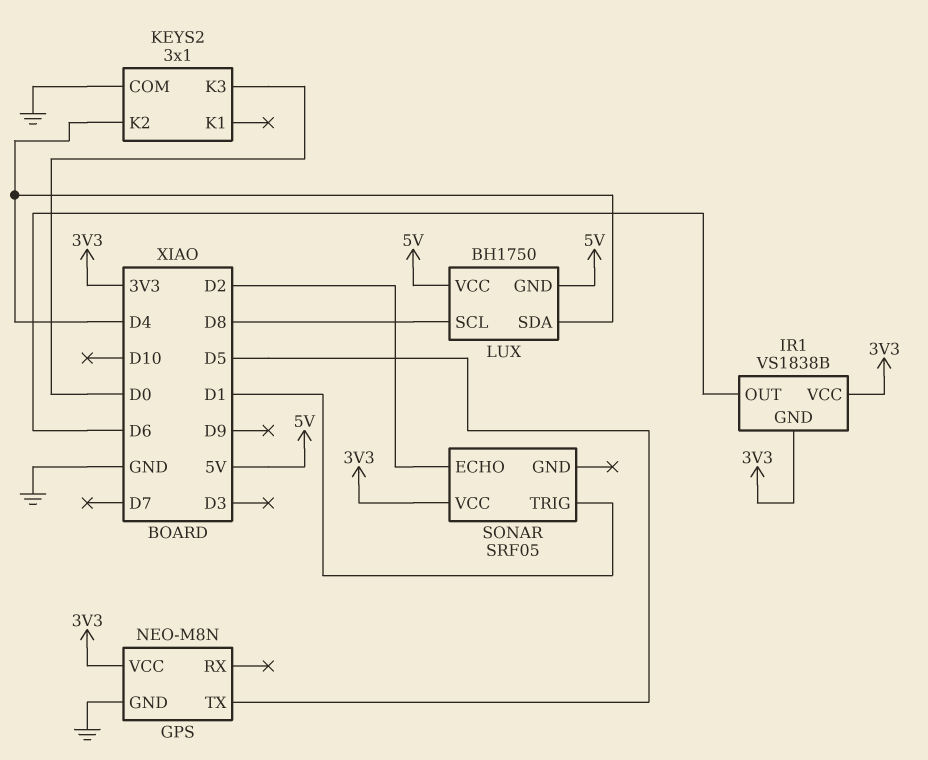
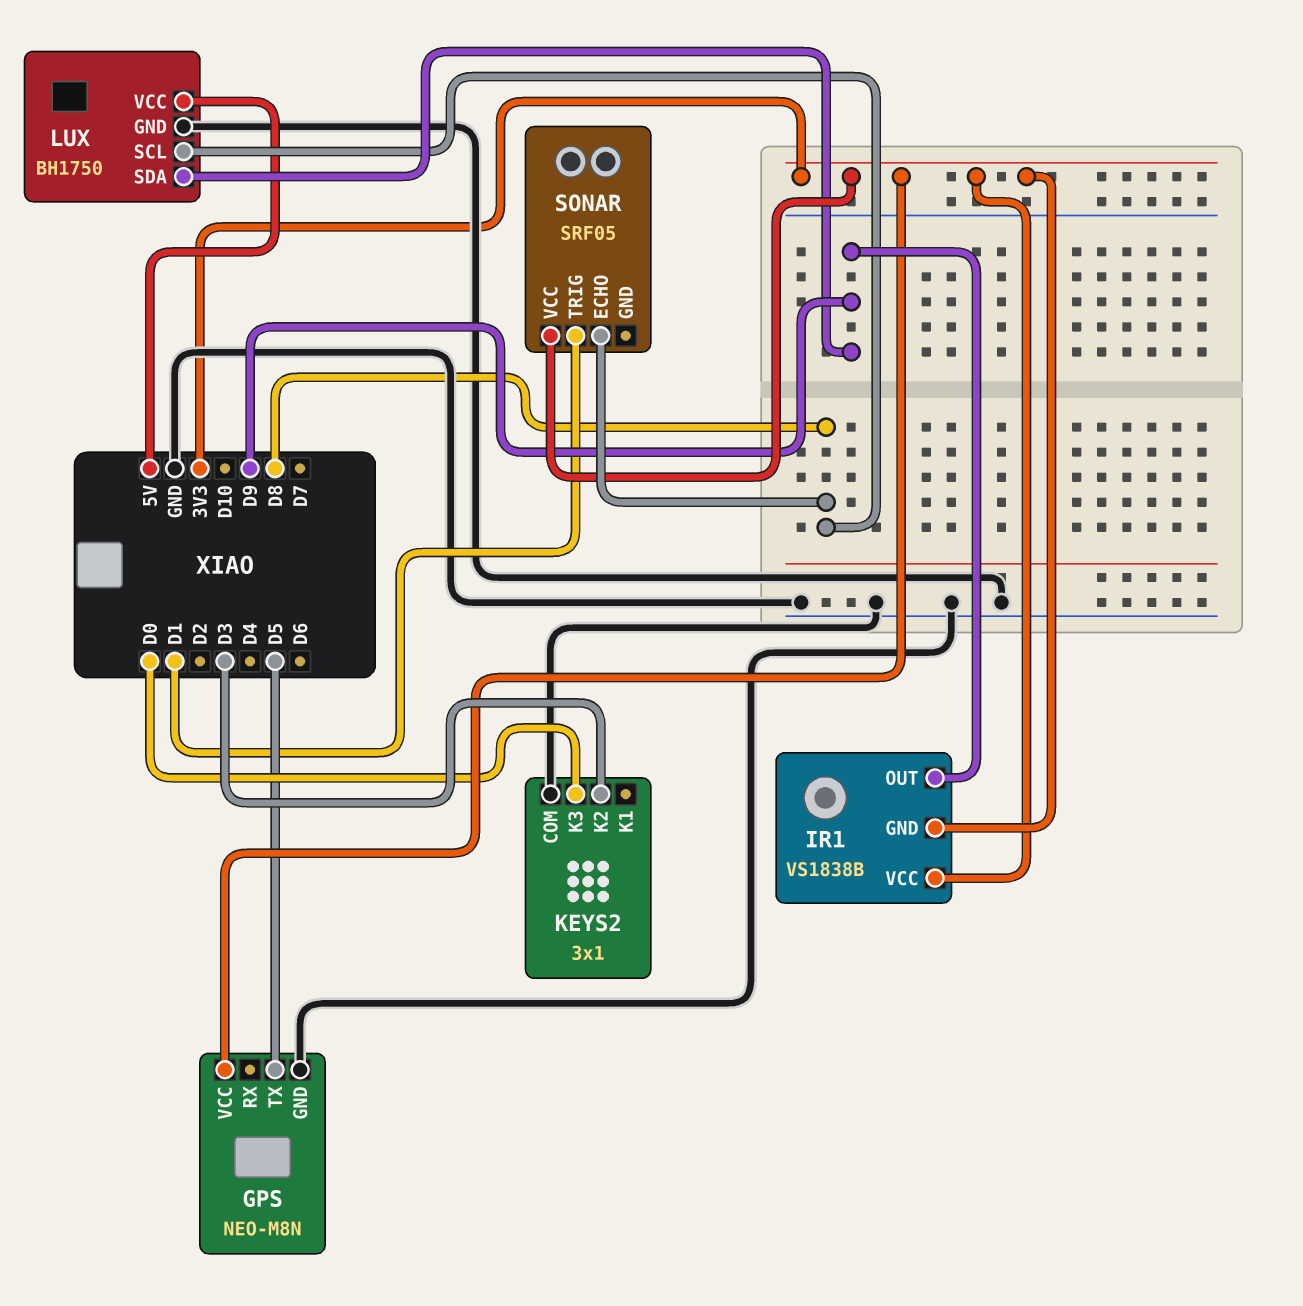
IR1 pin OUT: D6 -> D9
KEYS2 pin K2: D4 -> D3
LUX pin GND: 5V -> GND
LUX pin SDA: D4 -> D9
SONAR pin ECHO: D2 -> D8

